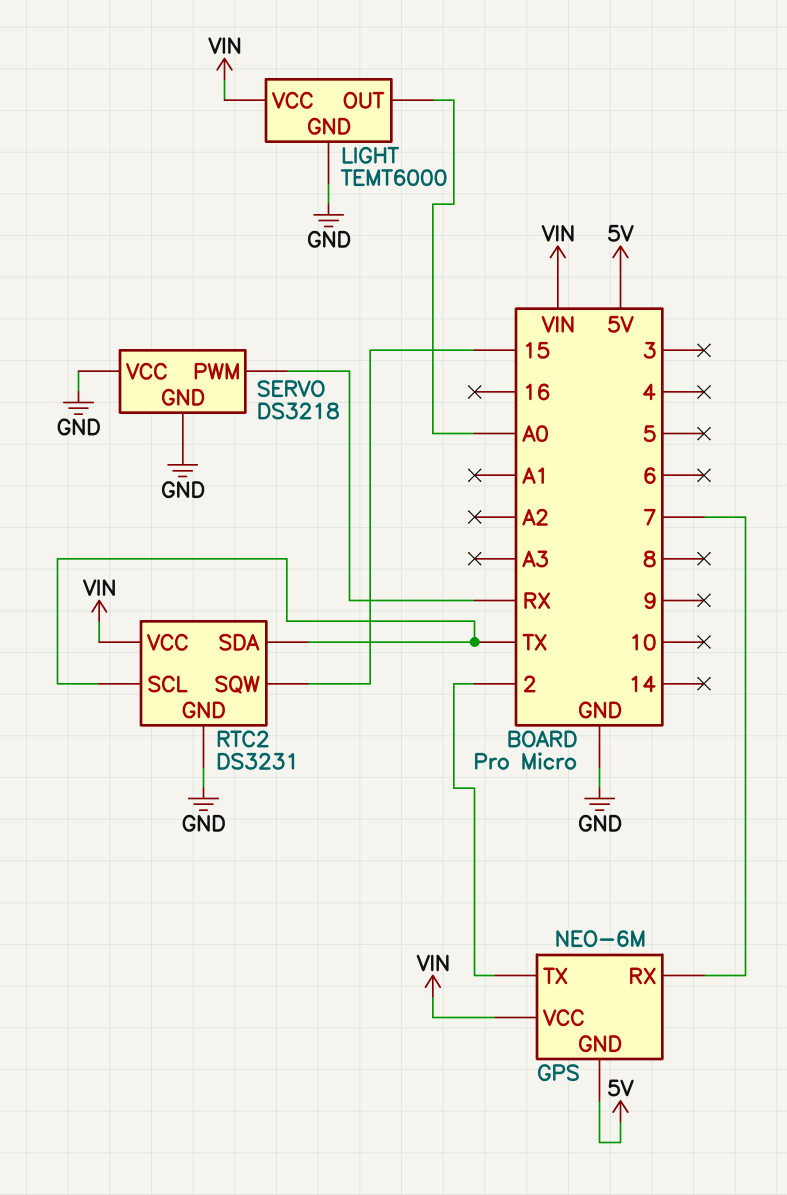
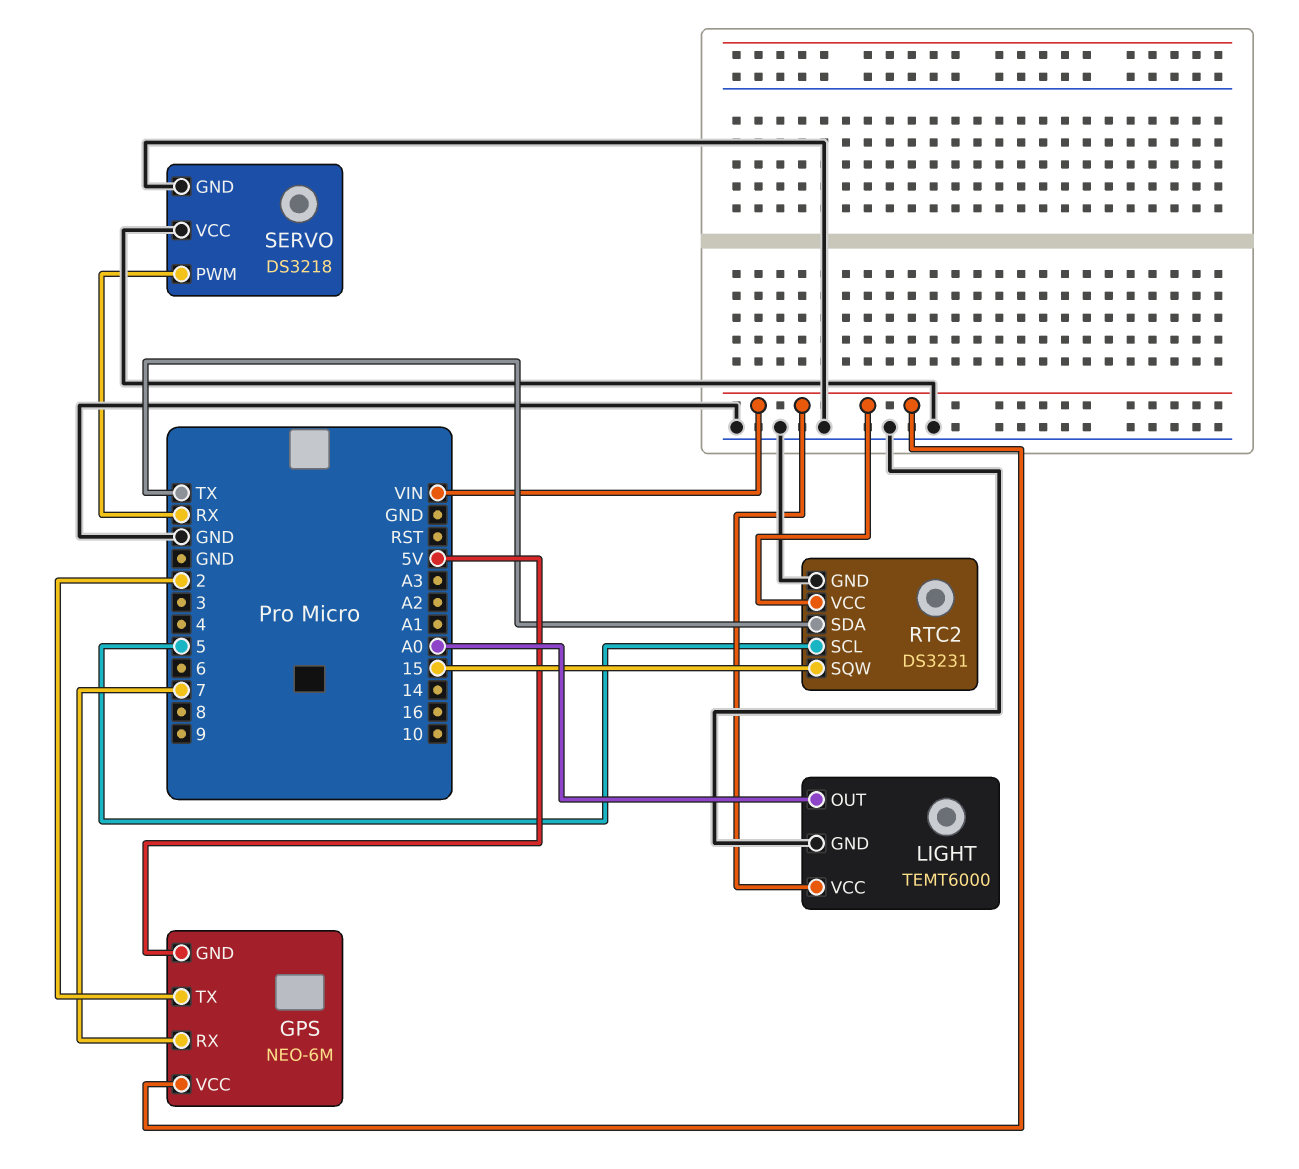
RTC2 pin SCL: TX -> 5

